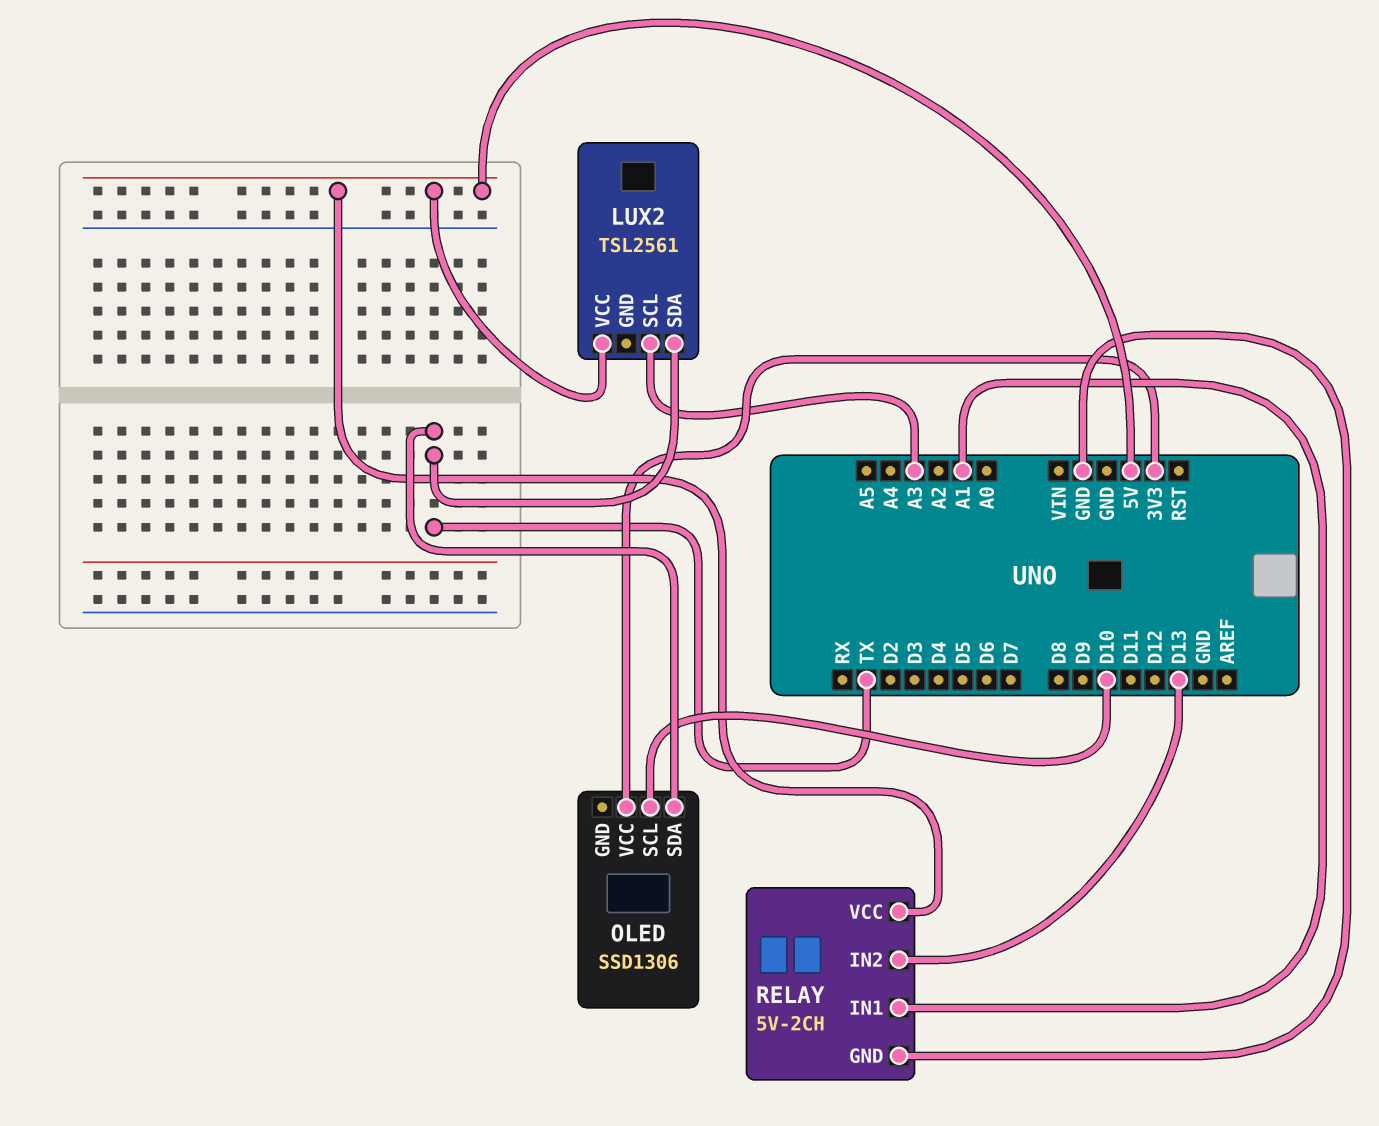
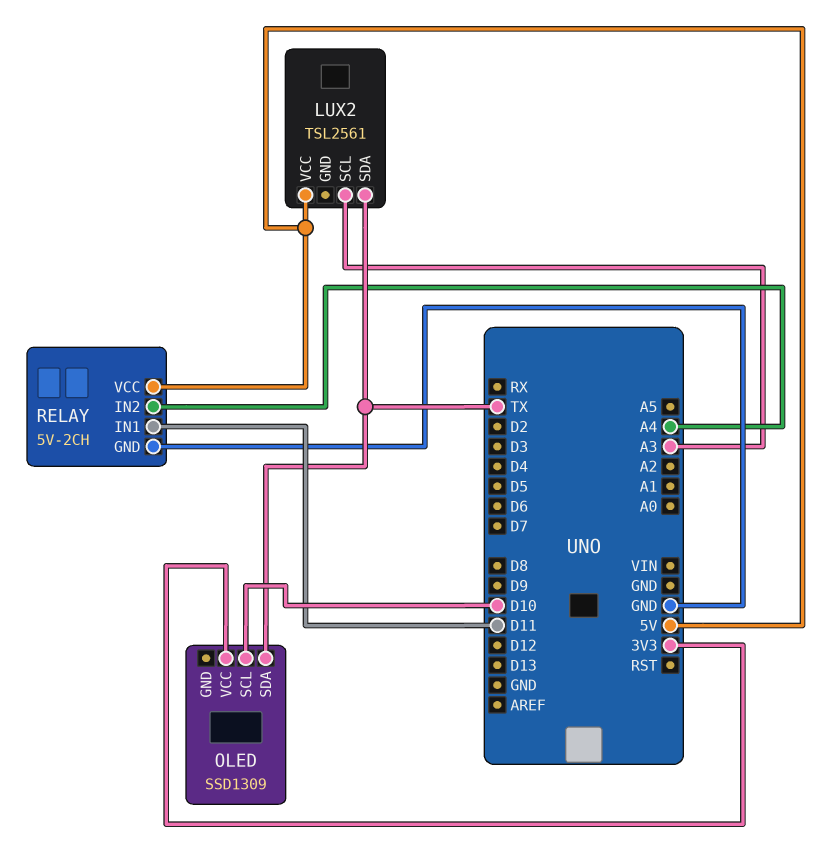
OLED: SSD1306 -> SSD1309
RELAY pin IN1: A1 -> D11
RELAY pin IN2: D13 -> A4

